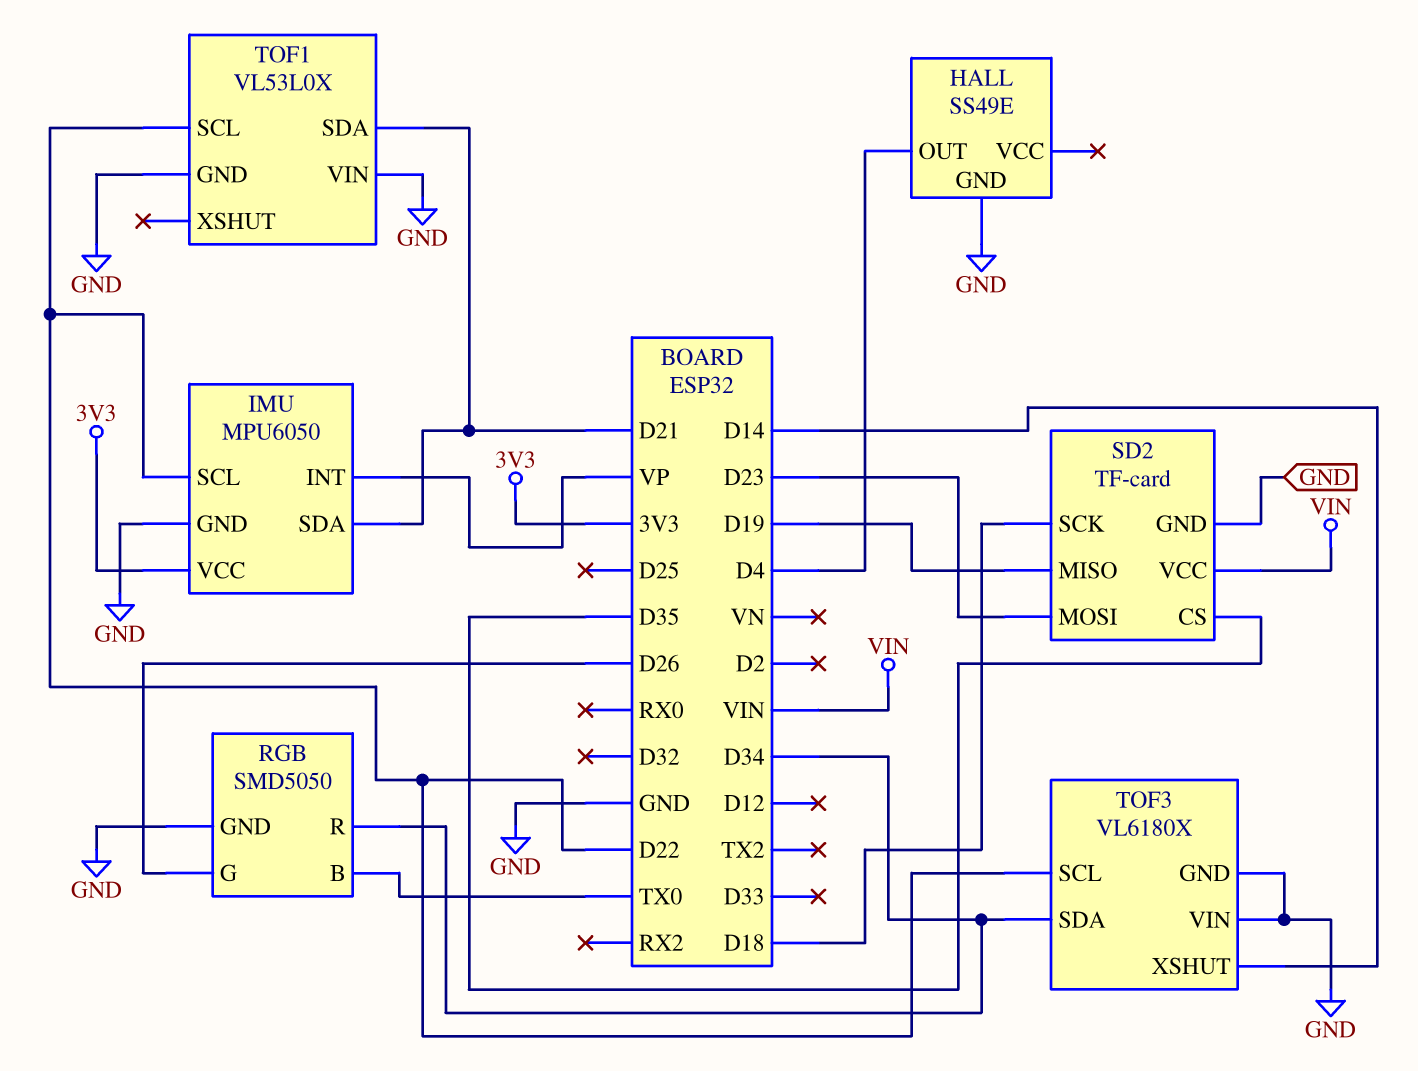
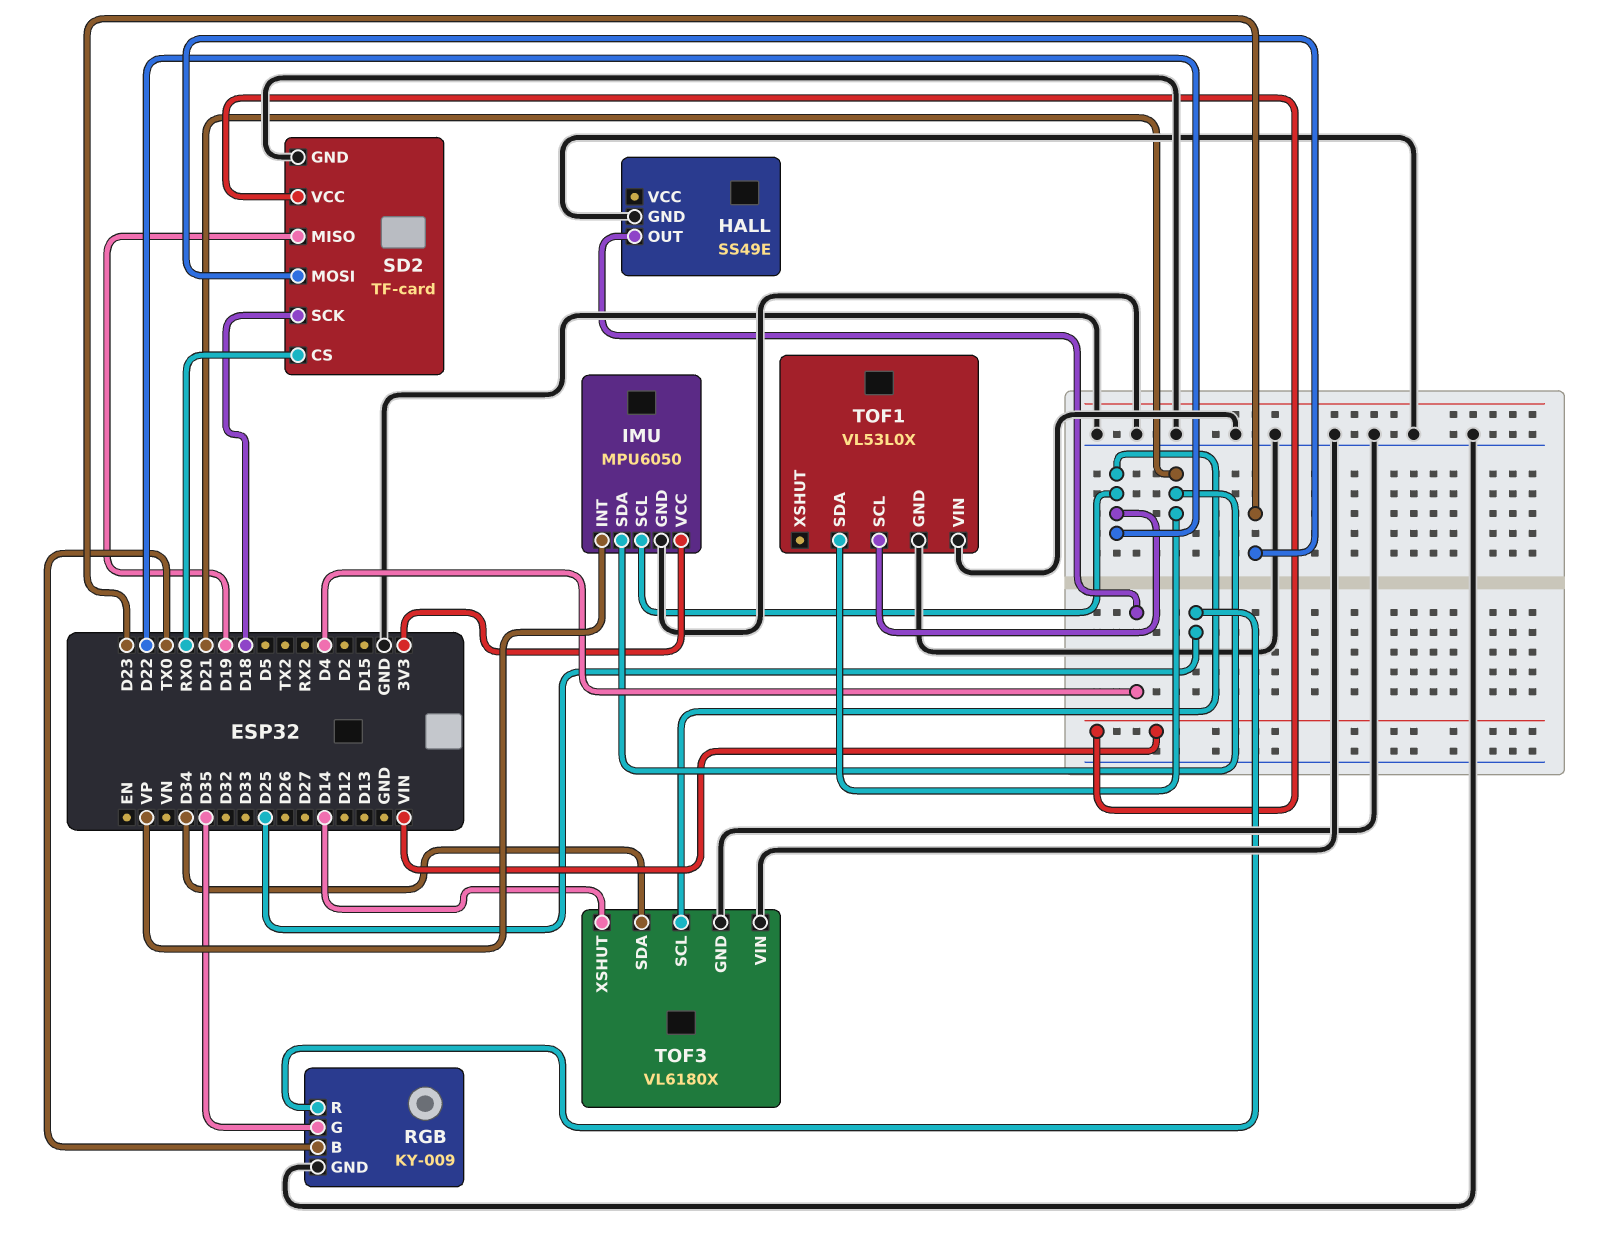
RGB: SMD5050 -> KY-009
RGB pin G: D26 -> D35
RGB pin R: D34 -> D25
SD2 pin CS: D35 -> RX0

